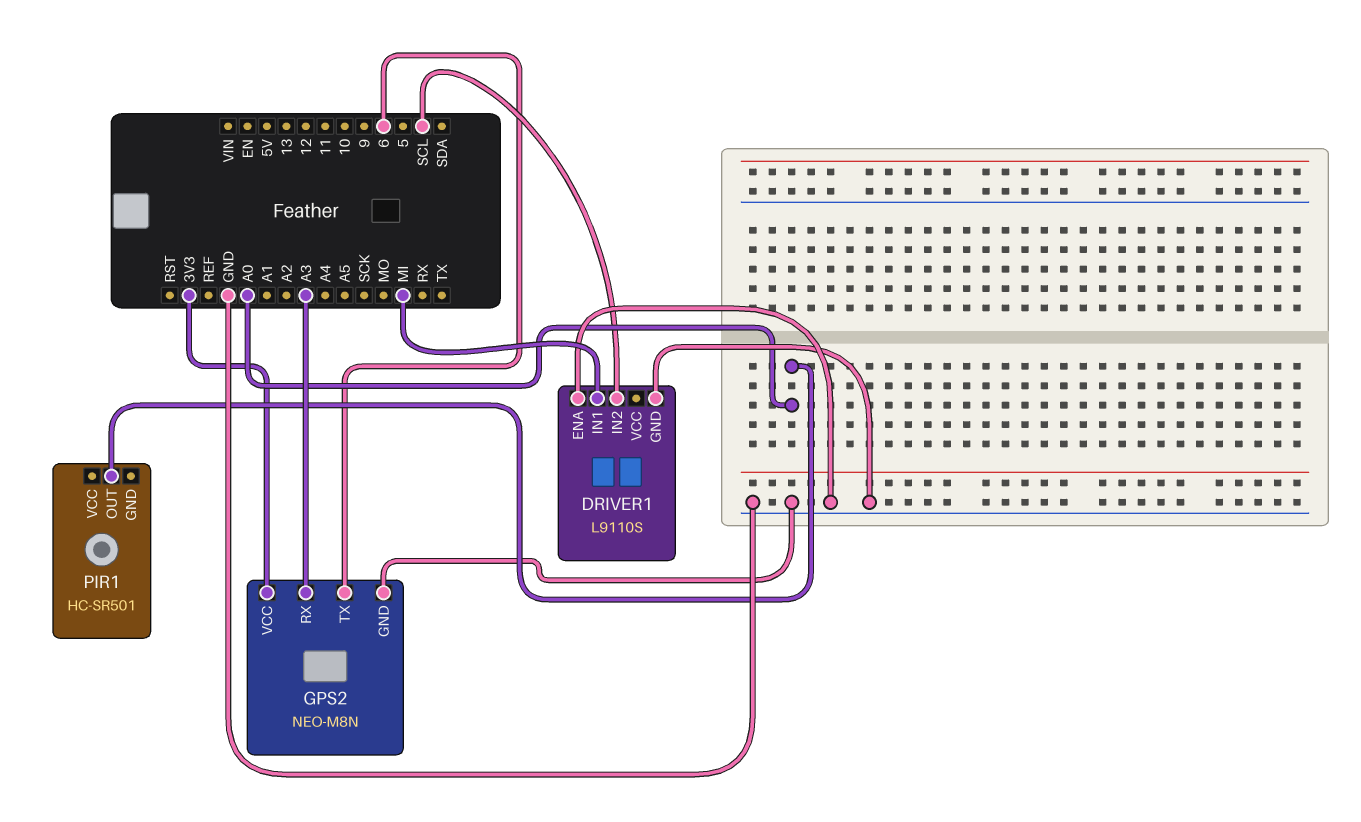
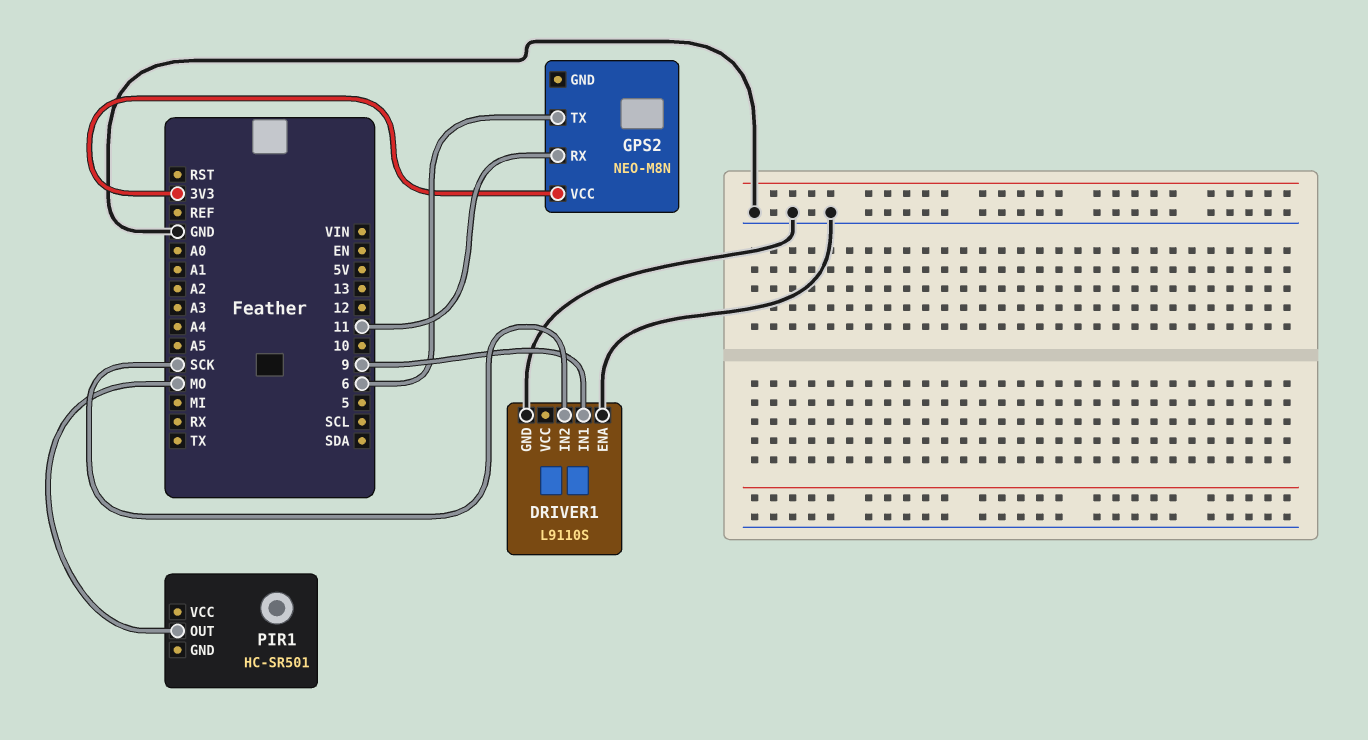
DRIVER1 pin IN1: MI -> 9
DRIVER1 pin IN2: SCL -> SCK
GPS2 pin GND: GND -> none
GPS2 pin RX: A3 -> 11
PIR1 pin OUT: A0 -> MO

